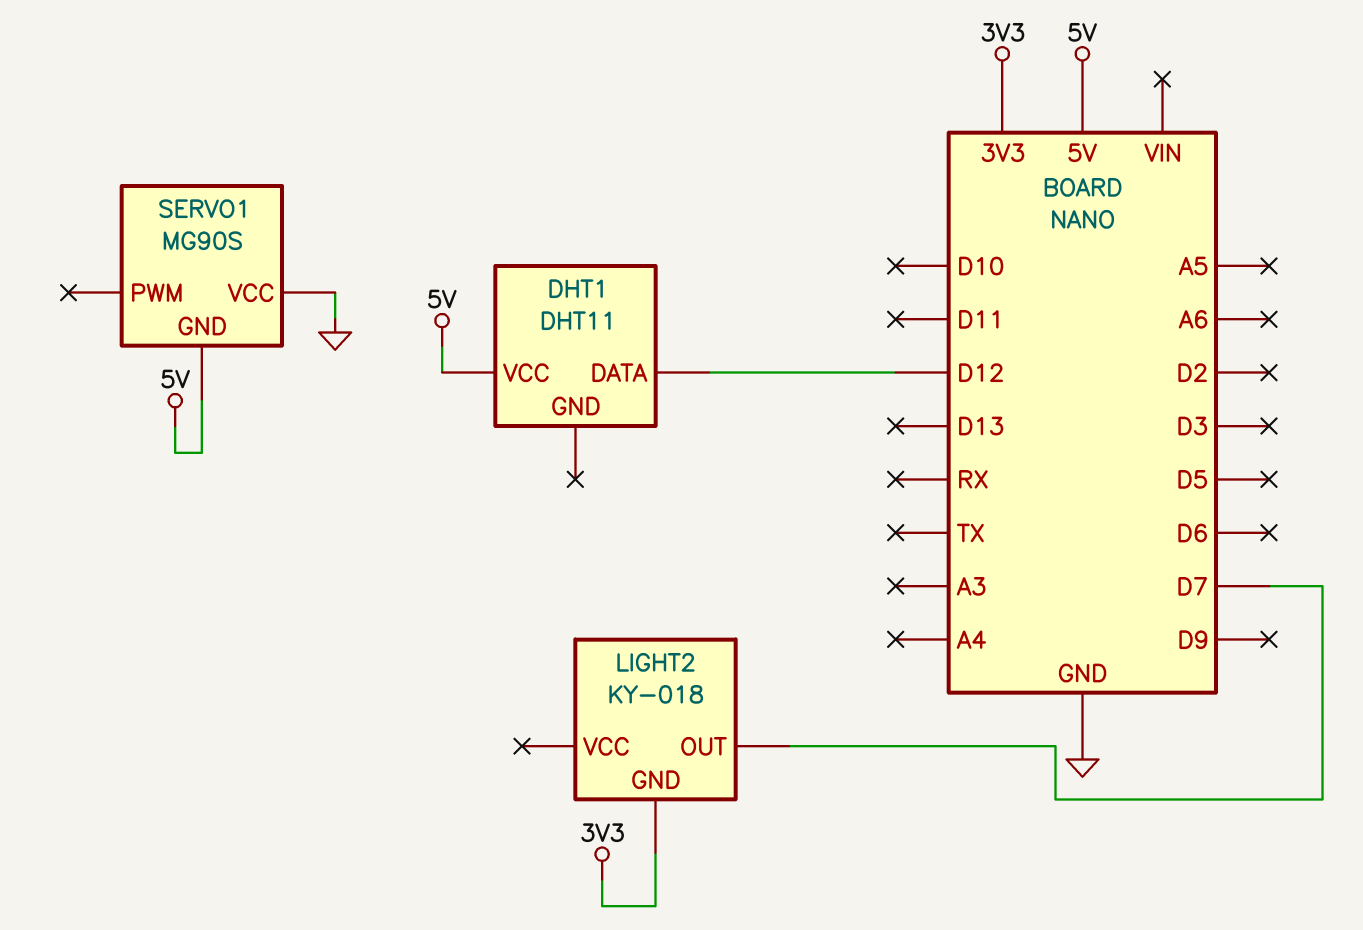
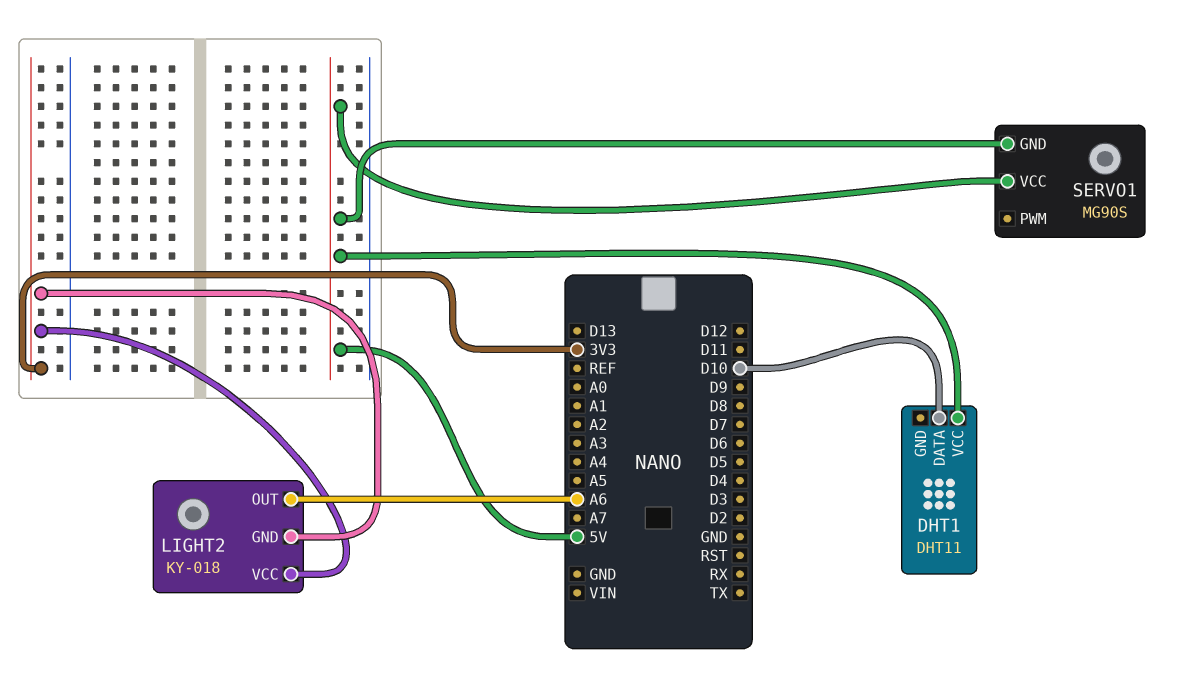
DHT1 pin DATA: D12 -> D10
LIGHT2 pin OUT: D7 -> A6
LIGHT2 pin VCC: none -> 3V3
SERVO1 pin VCC: GND -> 5V

